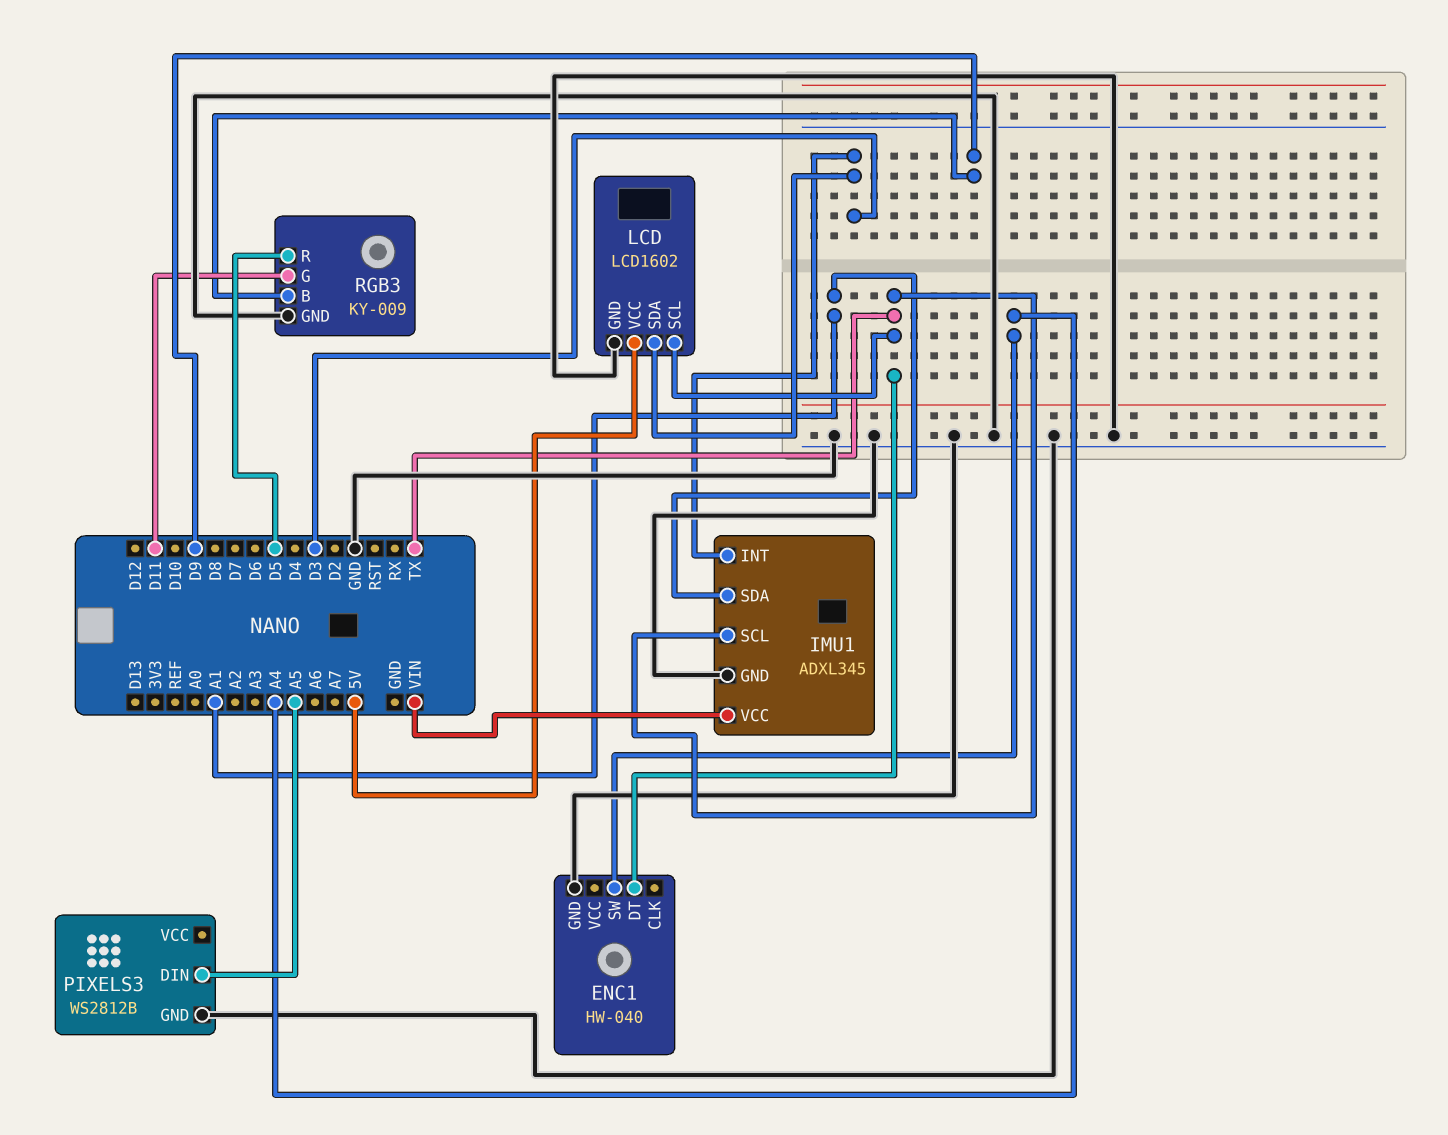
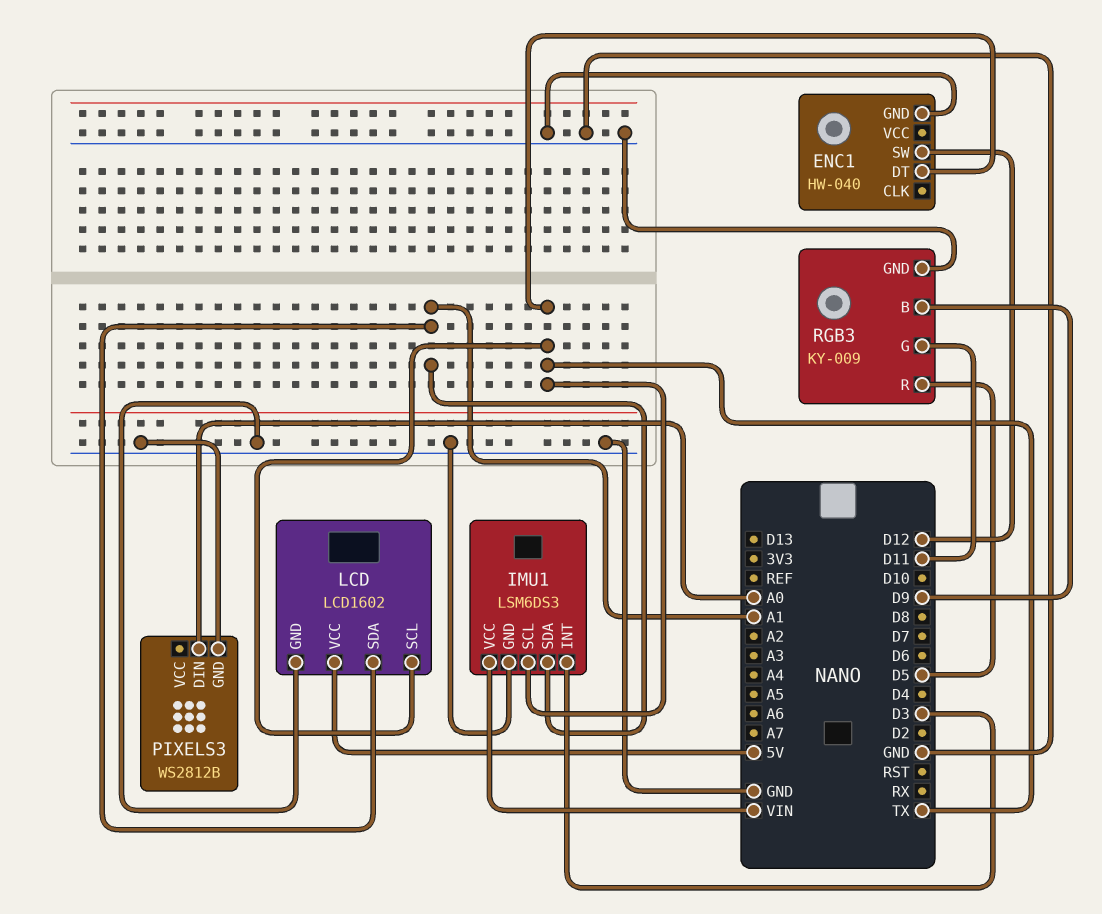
ENC1 pin SW: A4 -> D12
IMU1: ADXL345 -> LSM6DS3
LCD pin SDA: D3 -> A1
PIXELS3 pin DIN: A5 -> A0

